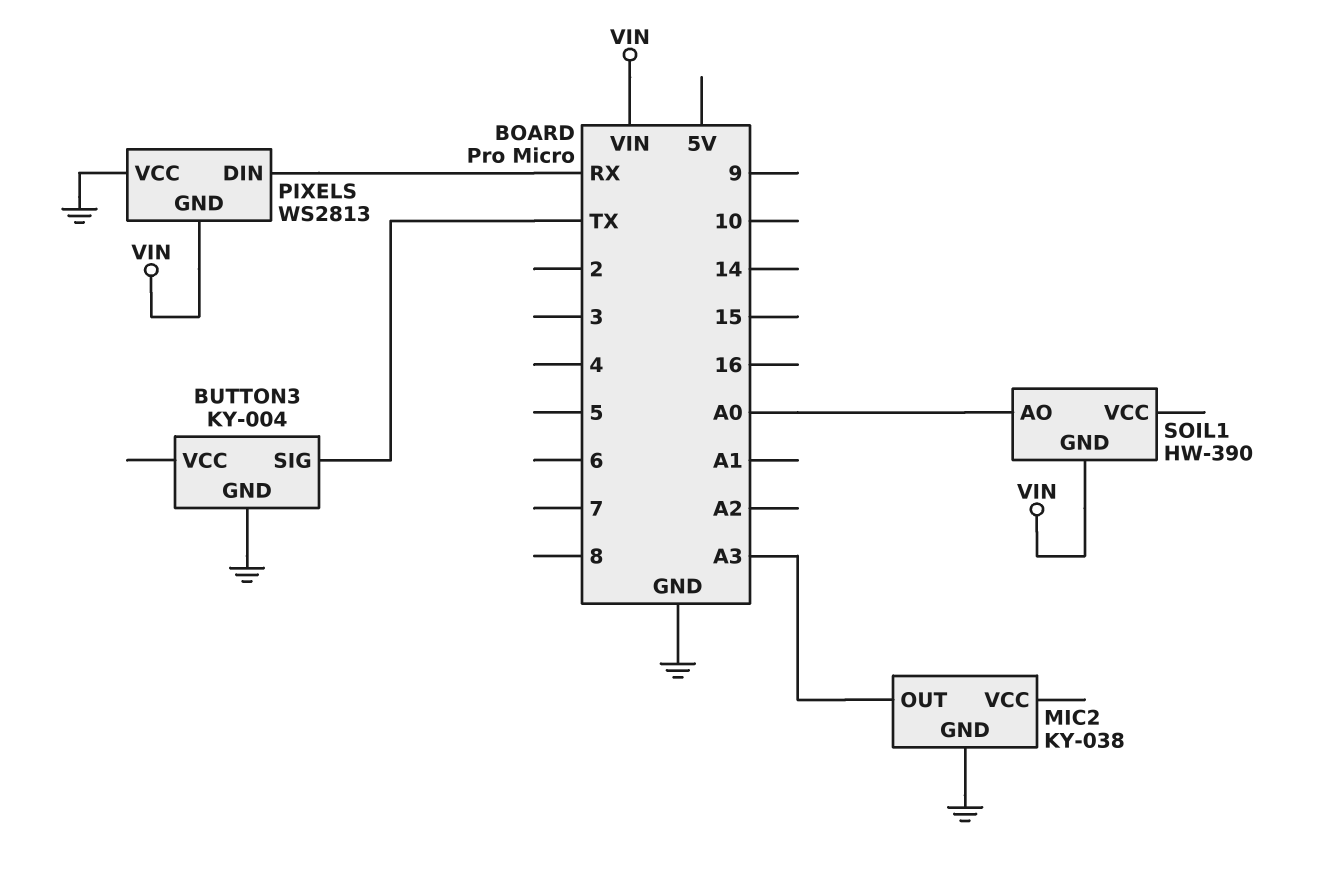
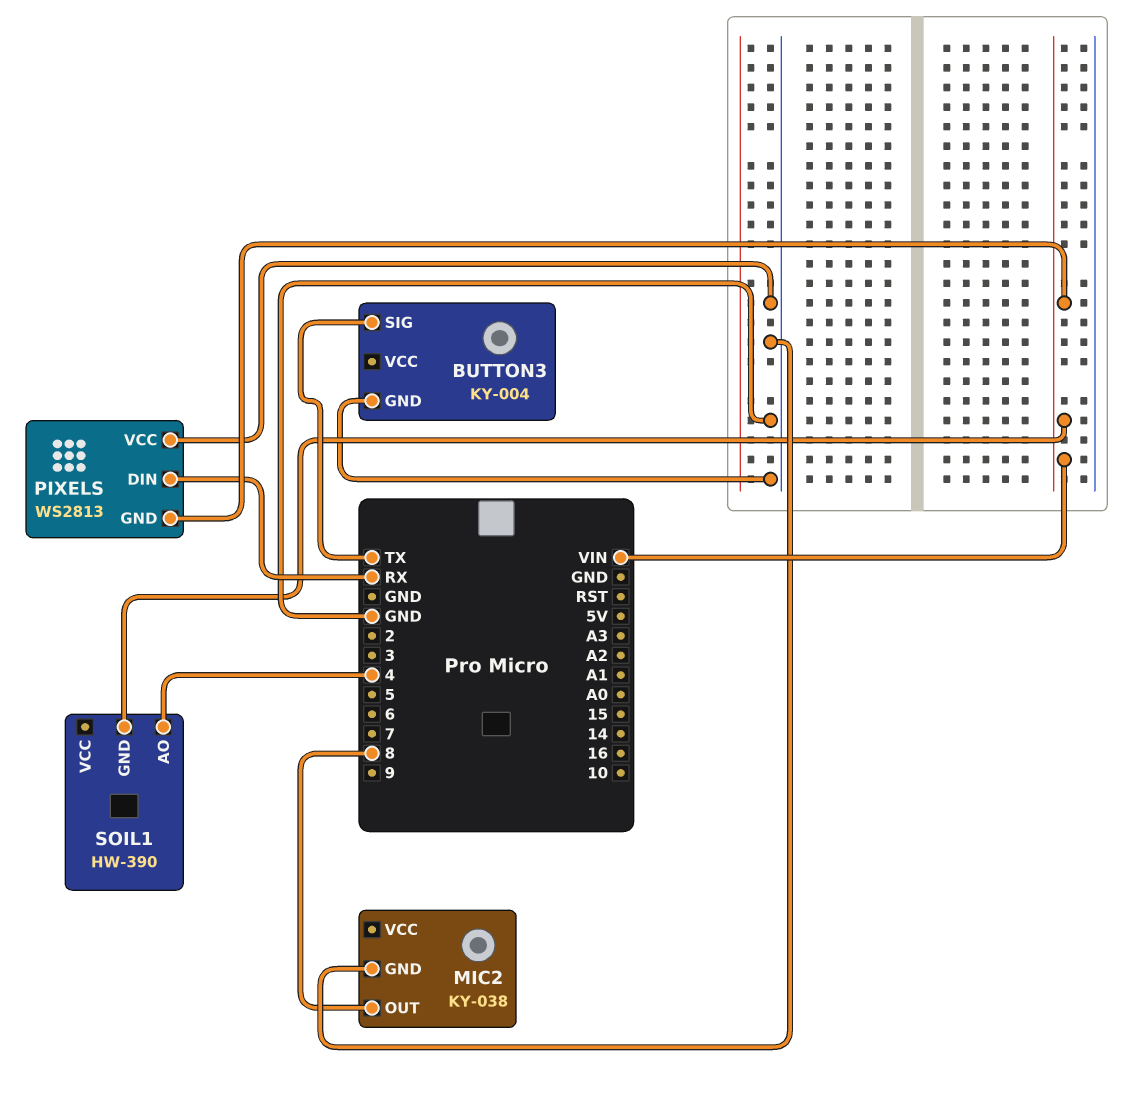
MIC2 pin OUT: A3 -> 8
SOIL1 pin AO: A0 -> 4

